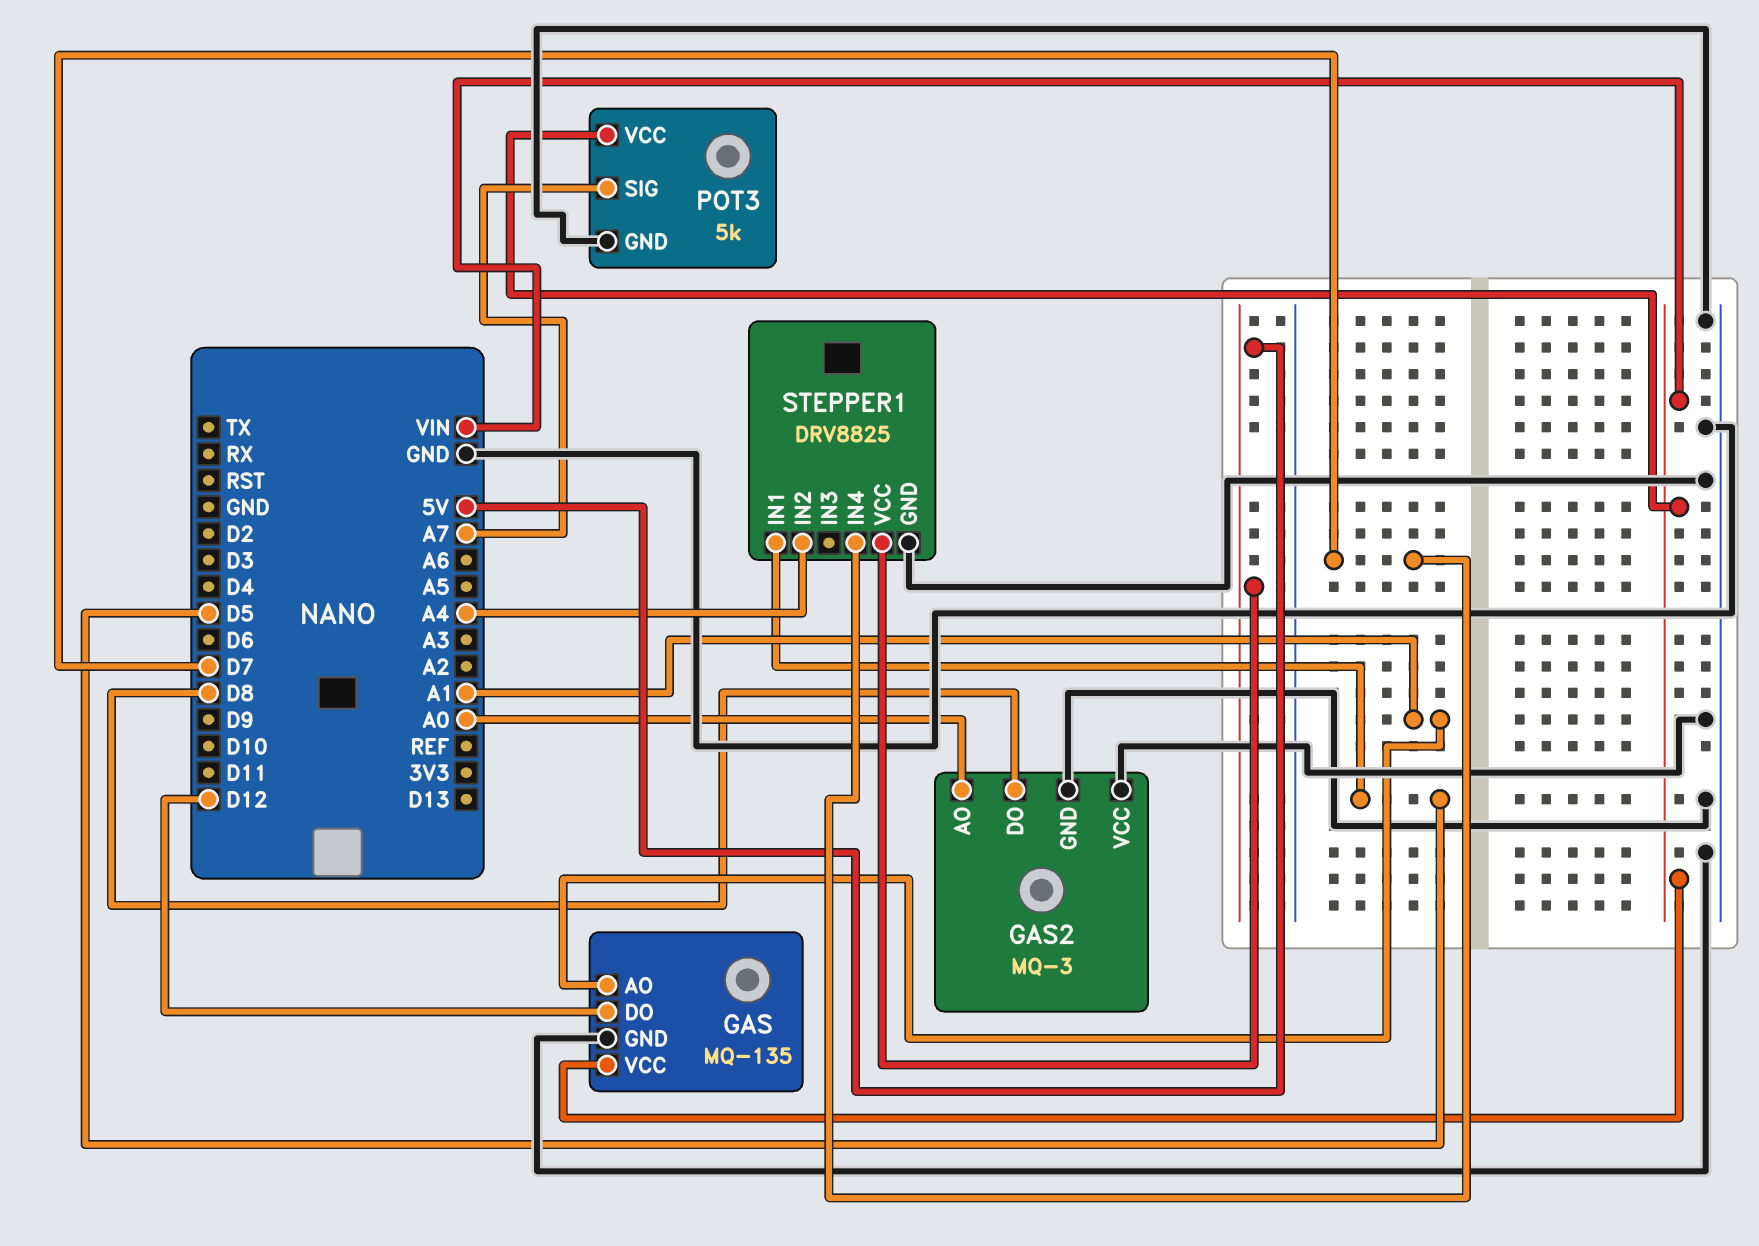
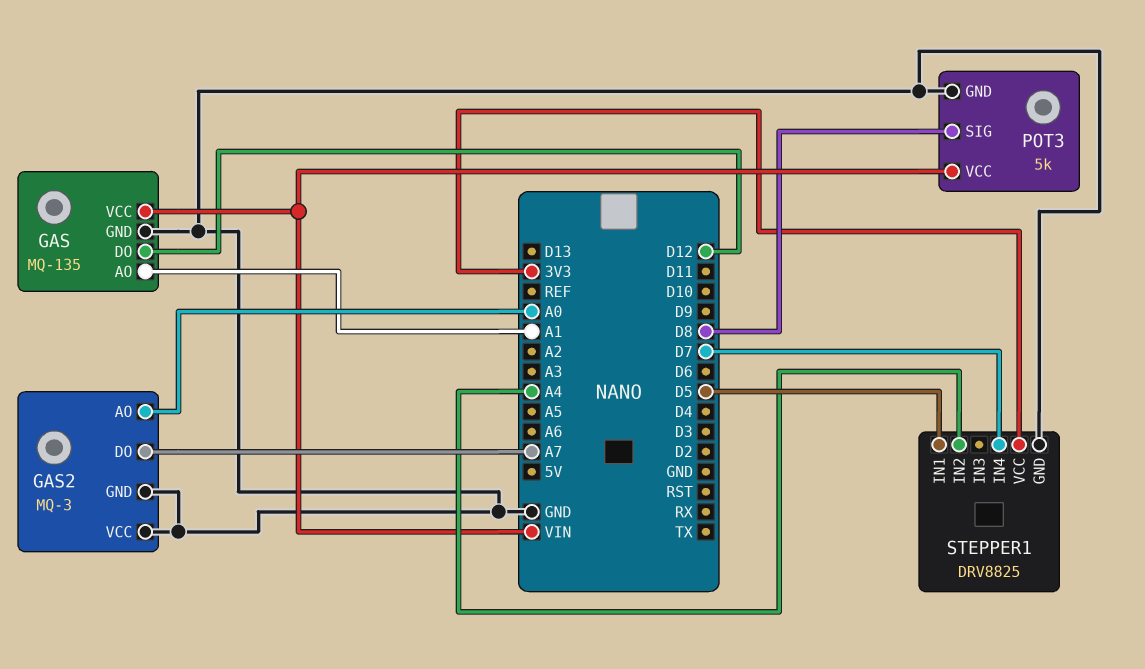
GAS2 pin DO: D8 -> A7
POT3 pin SIG: A7 -> D8
STEPPER1 pin VCC: 5V -> 3V3

